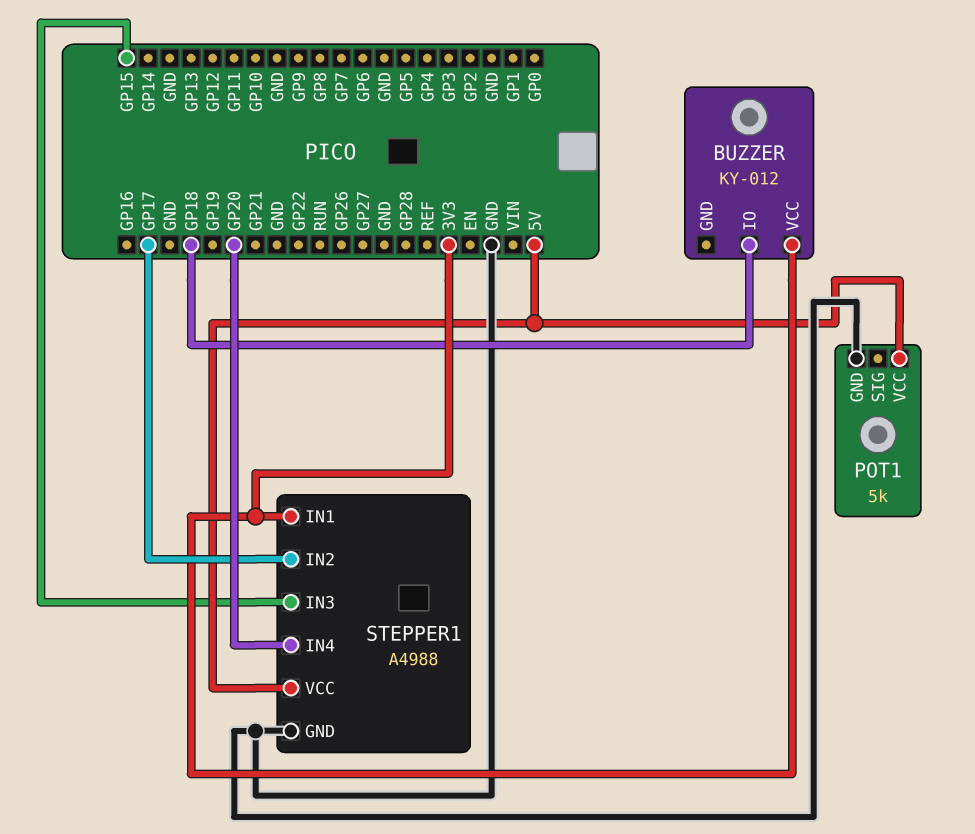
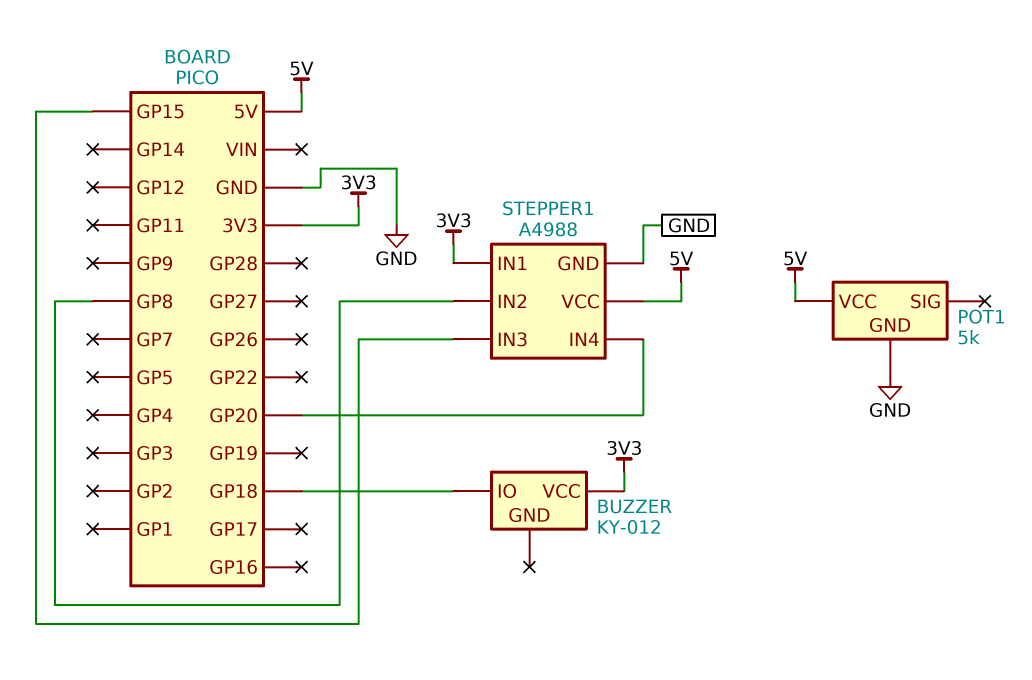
STEPPER1 pin IN2: GP17 -> GP8

